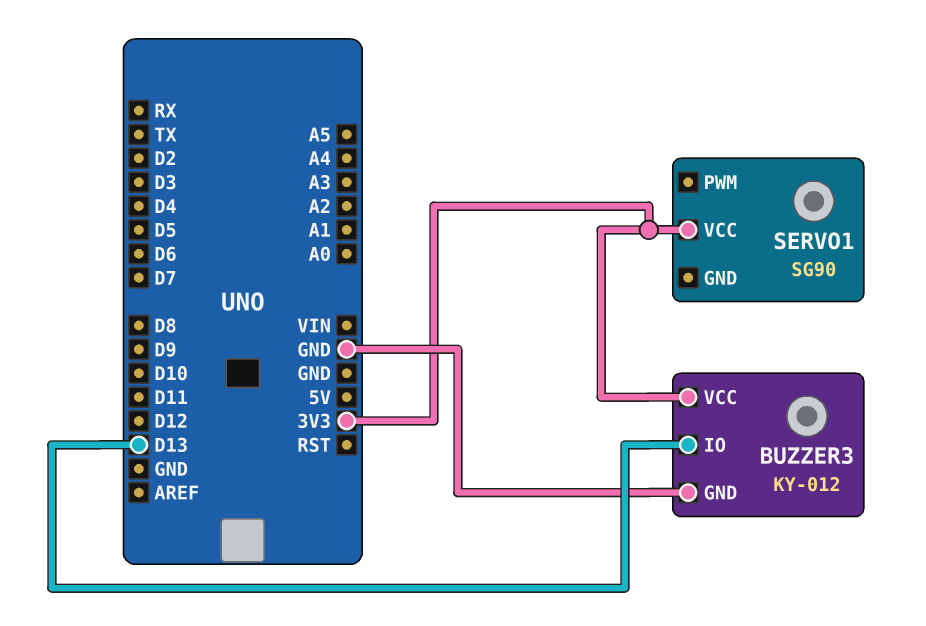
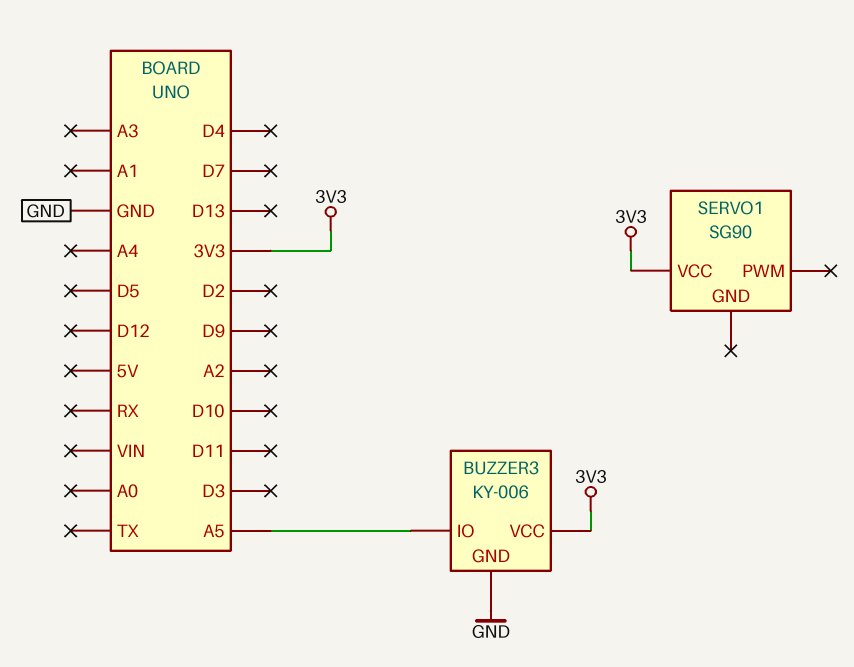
BUZZER3: KY-012 -> KY-006
BUZZER3 pin IO: D13 -> A5

